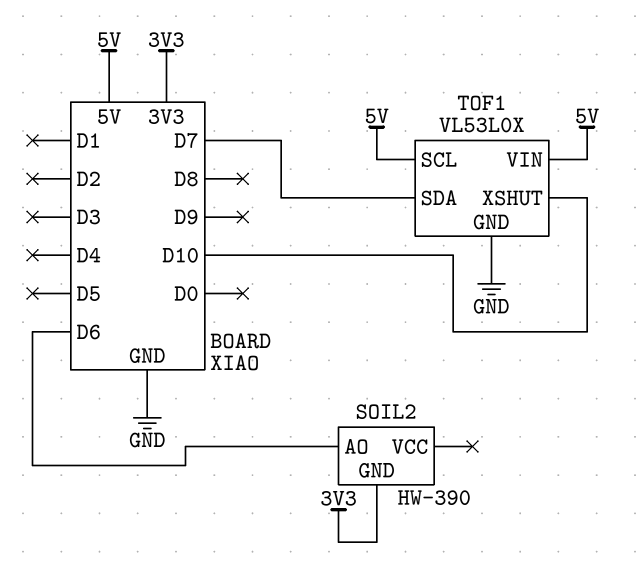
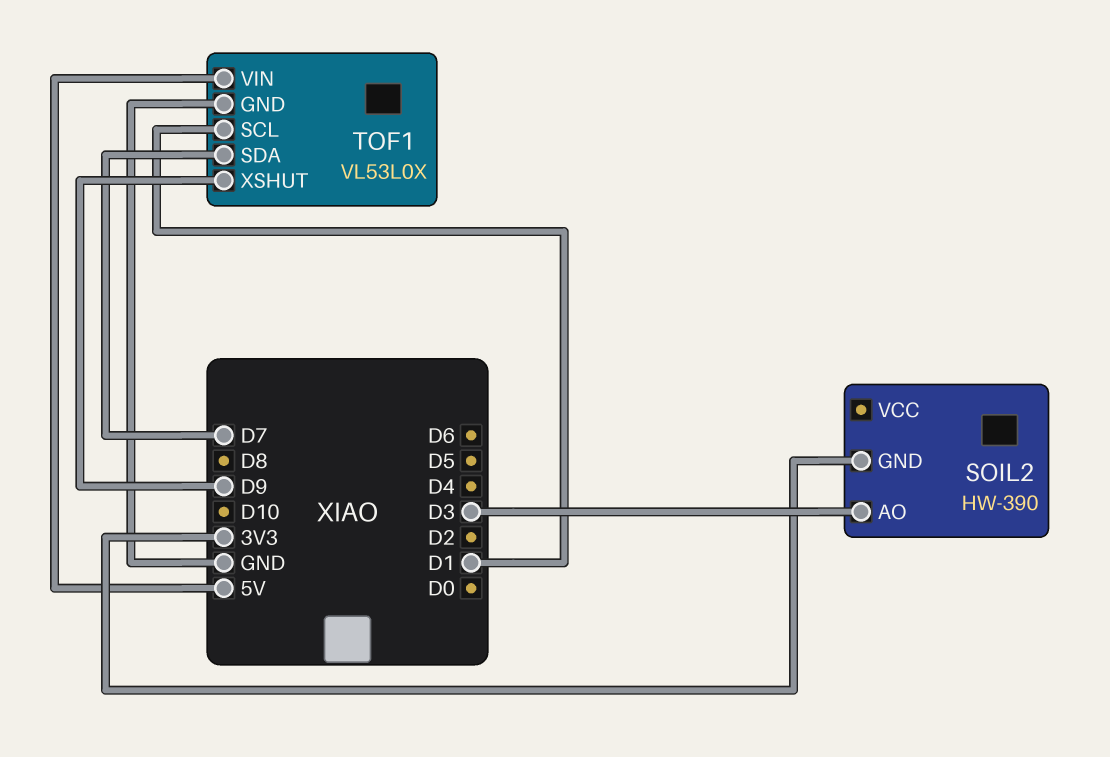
SOIL2 pin AO: D6 -> D3
TOF1 pin SCL: 5V -> D1
TOF1 pin XSHUT: D10 -> D9

